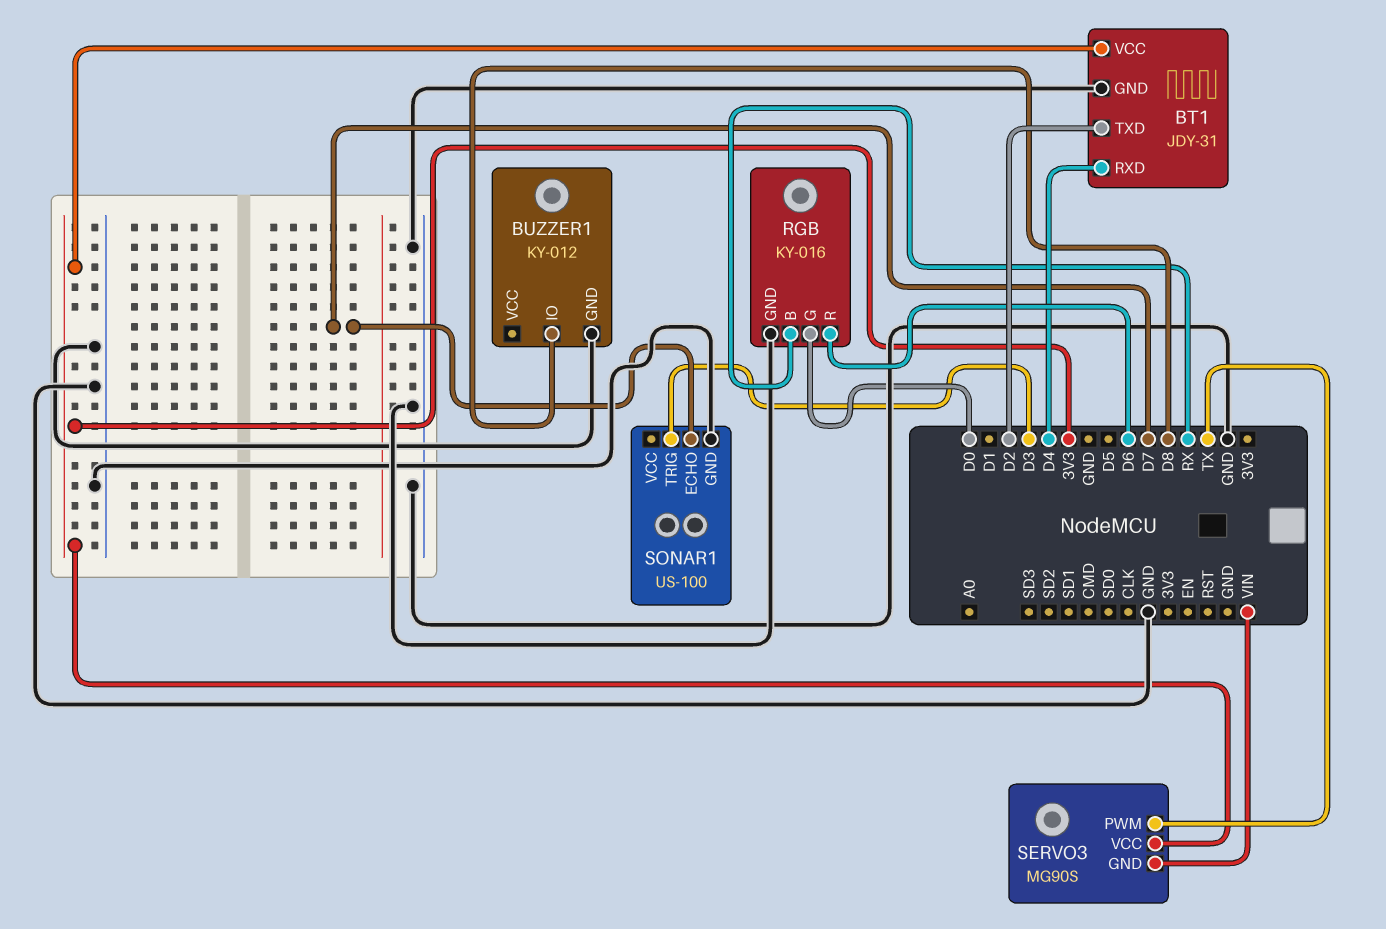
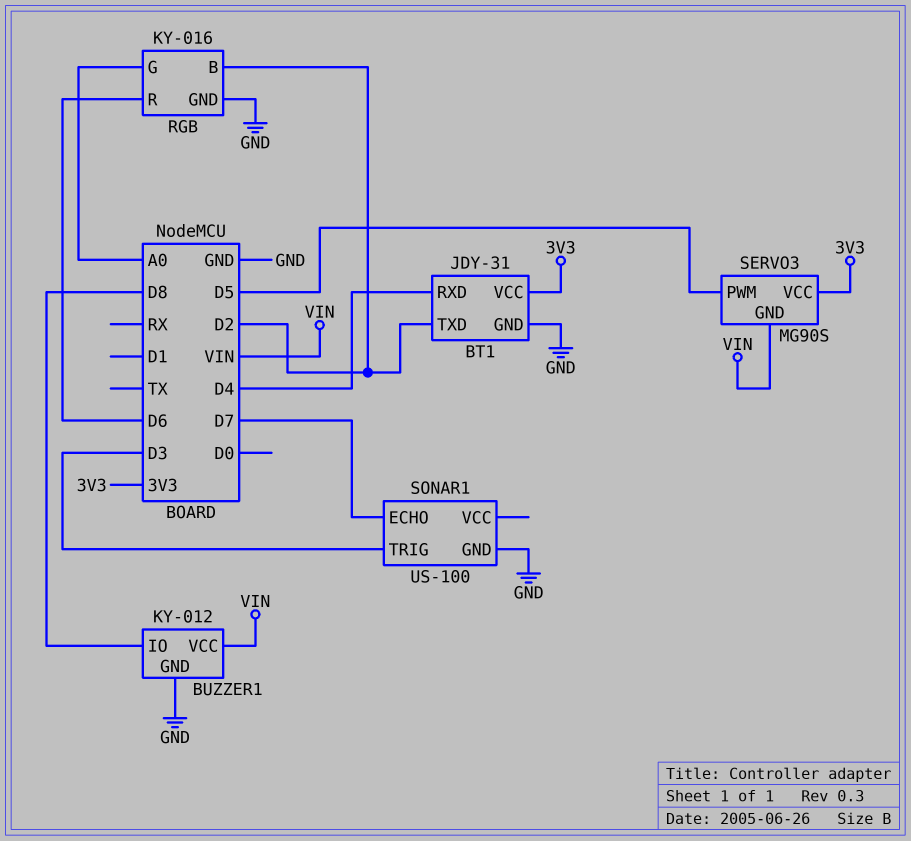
BUZZER1 pin VCC: none -> VIN
RGB pin B: RX -> D2
RGB pin G: D0 -> A0
SERVO3 pin PWM: TX -> D5

